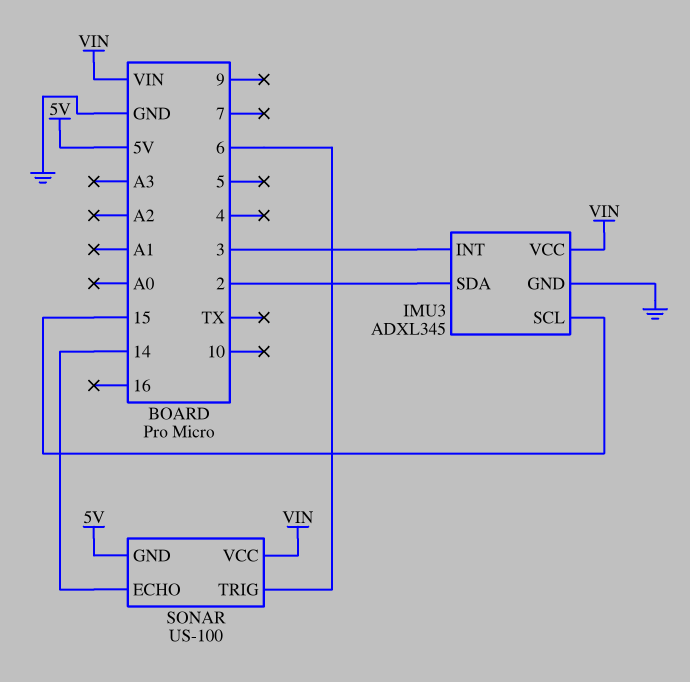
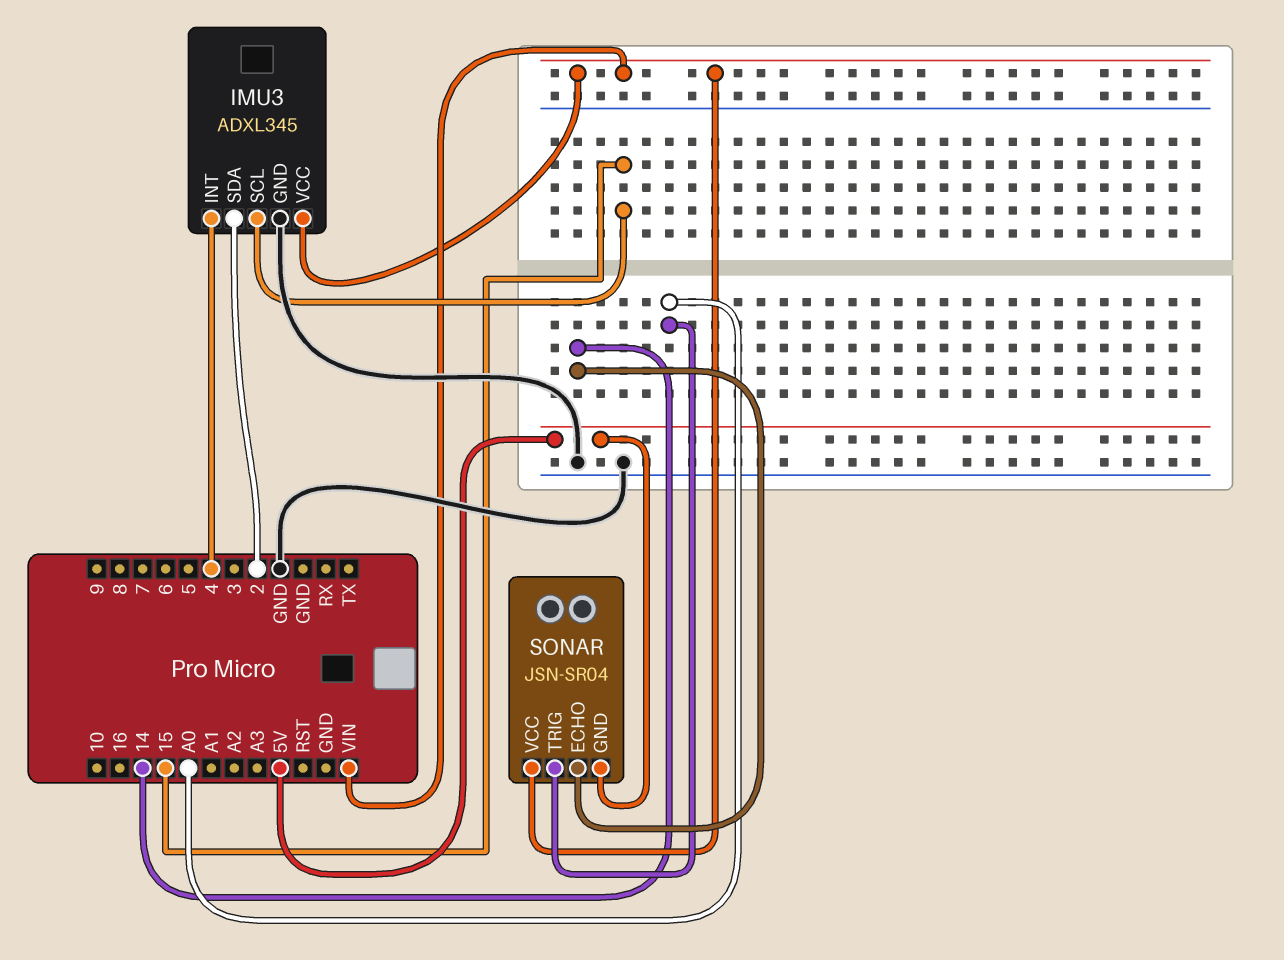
IMU3 pin INT: 3 -> 4
SONAR: US-100 -> JSN-SR04
SONAR pin TRIG: 6 -> A0

